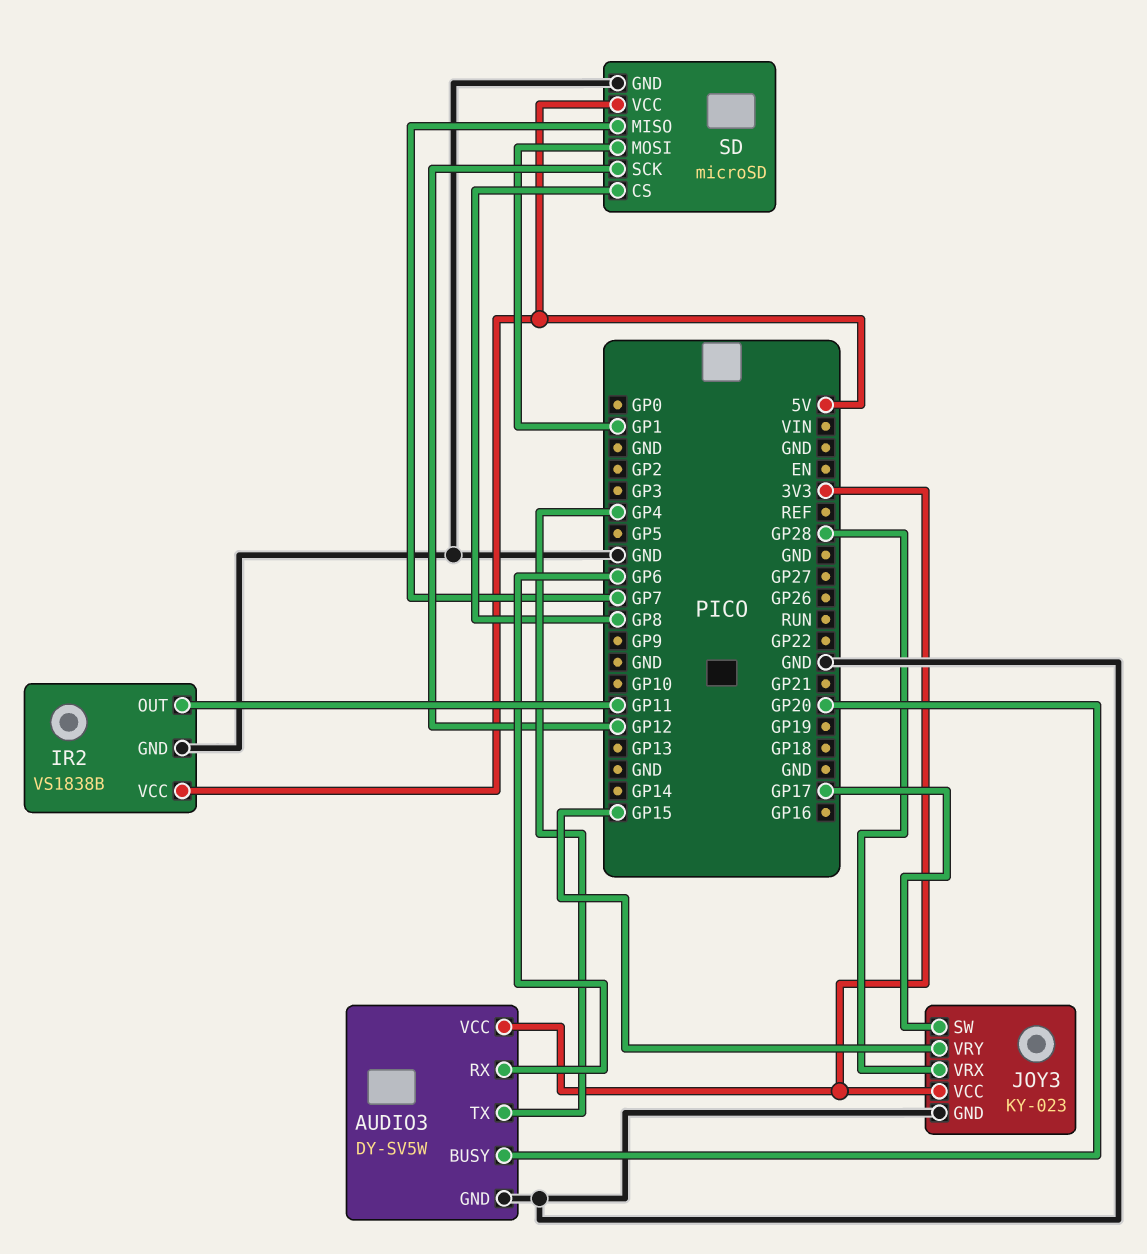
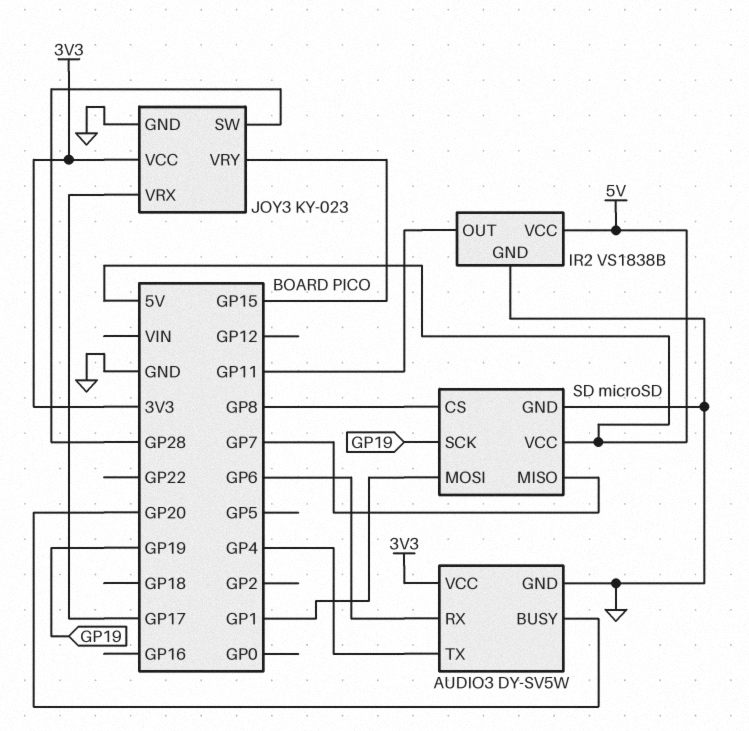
JOY3 pin SW: GP17 -> GP28
JOY3 pin VRX: GP28 -> GP17
SD pin SCK: GP12 -> GP19

